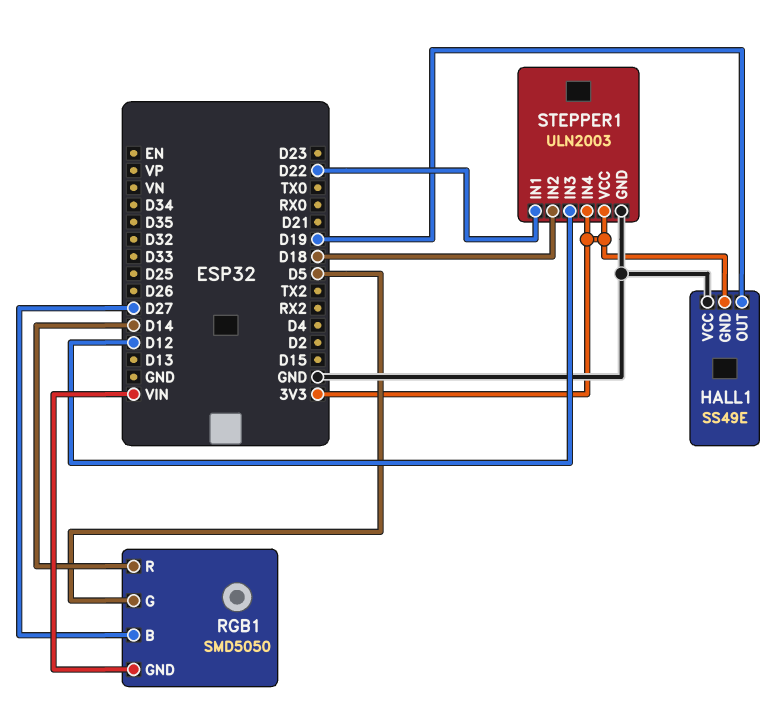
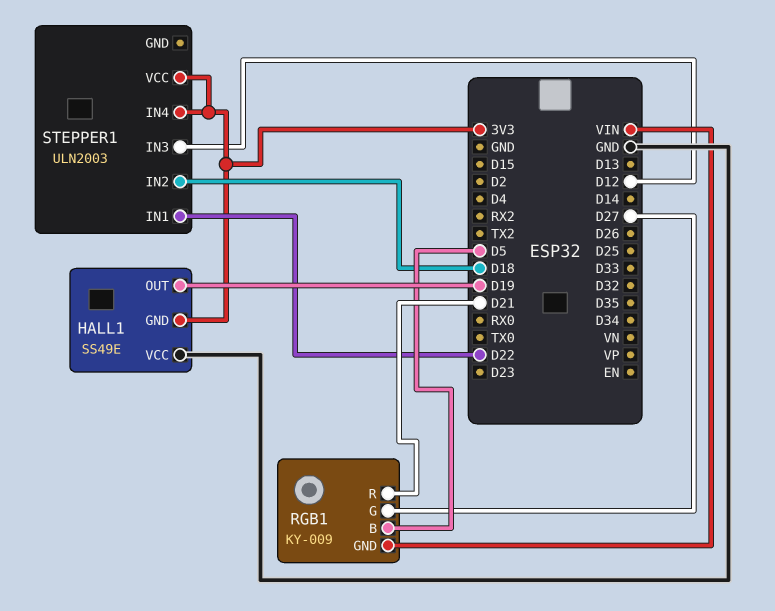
RGB1: SMD5050 -> KY-009
RGB1 pin B: D27 -> D5
RGB1 pin G: D5 -> D27
RGB1 pin R: D14 -> D21
STEPPER1 pin GND: GND -> none

